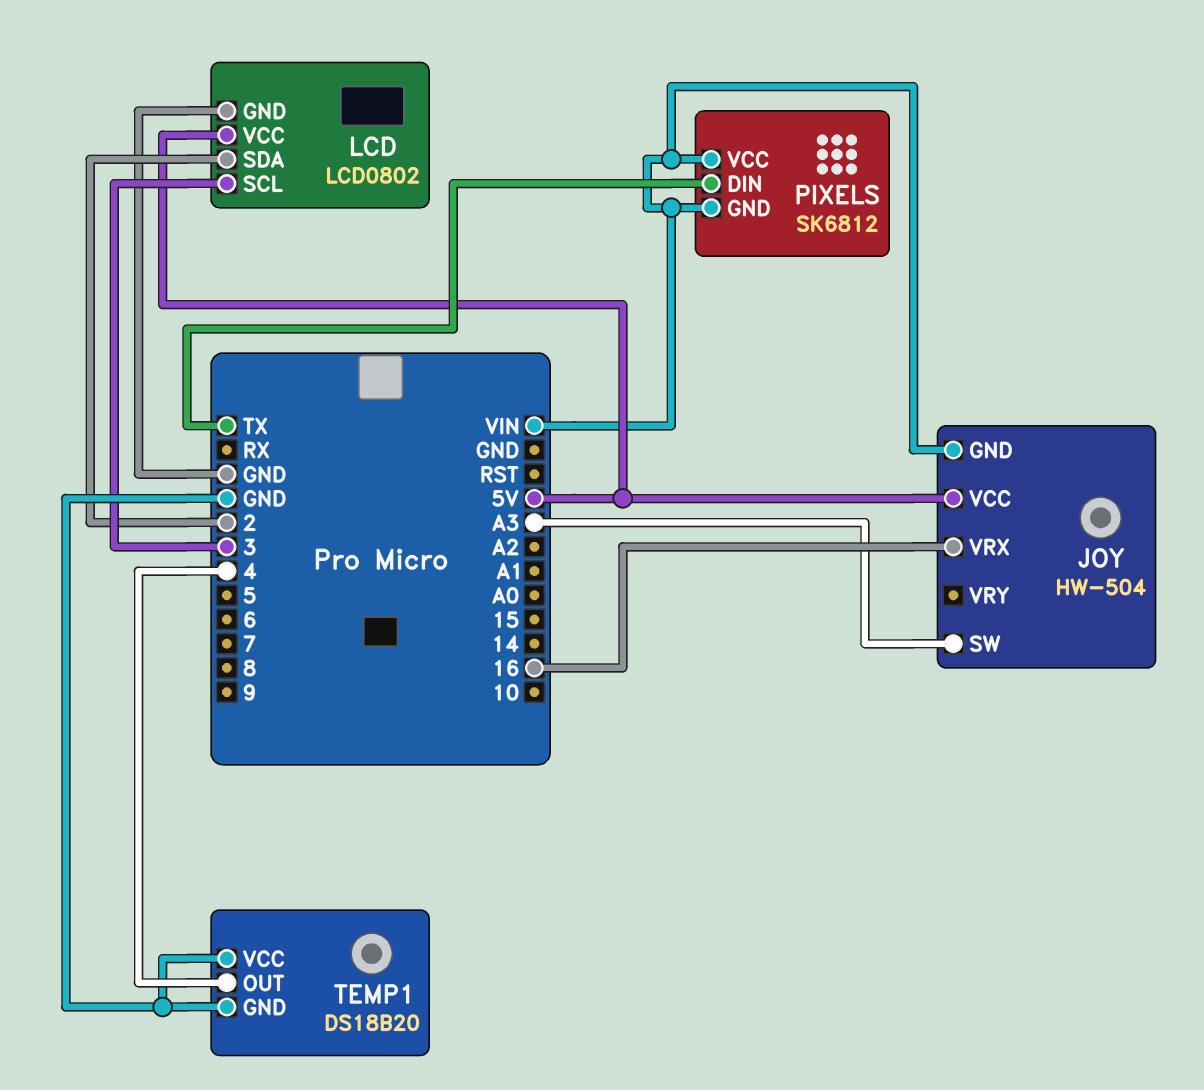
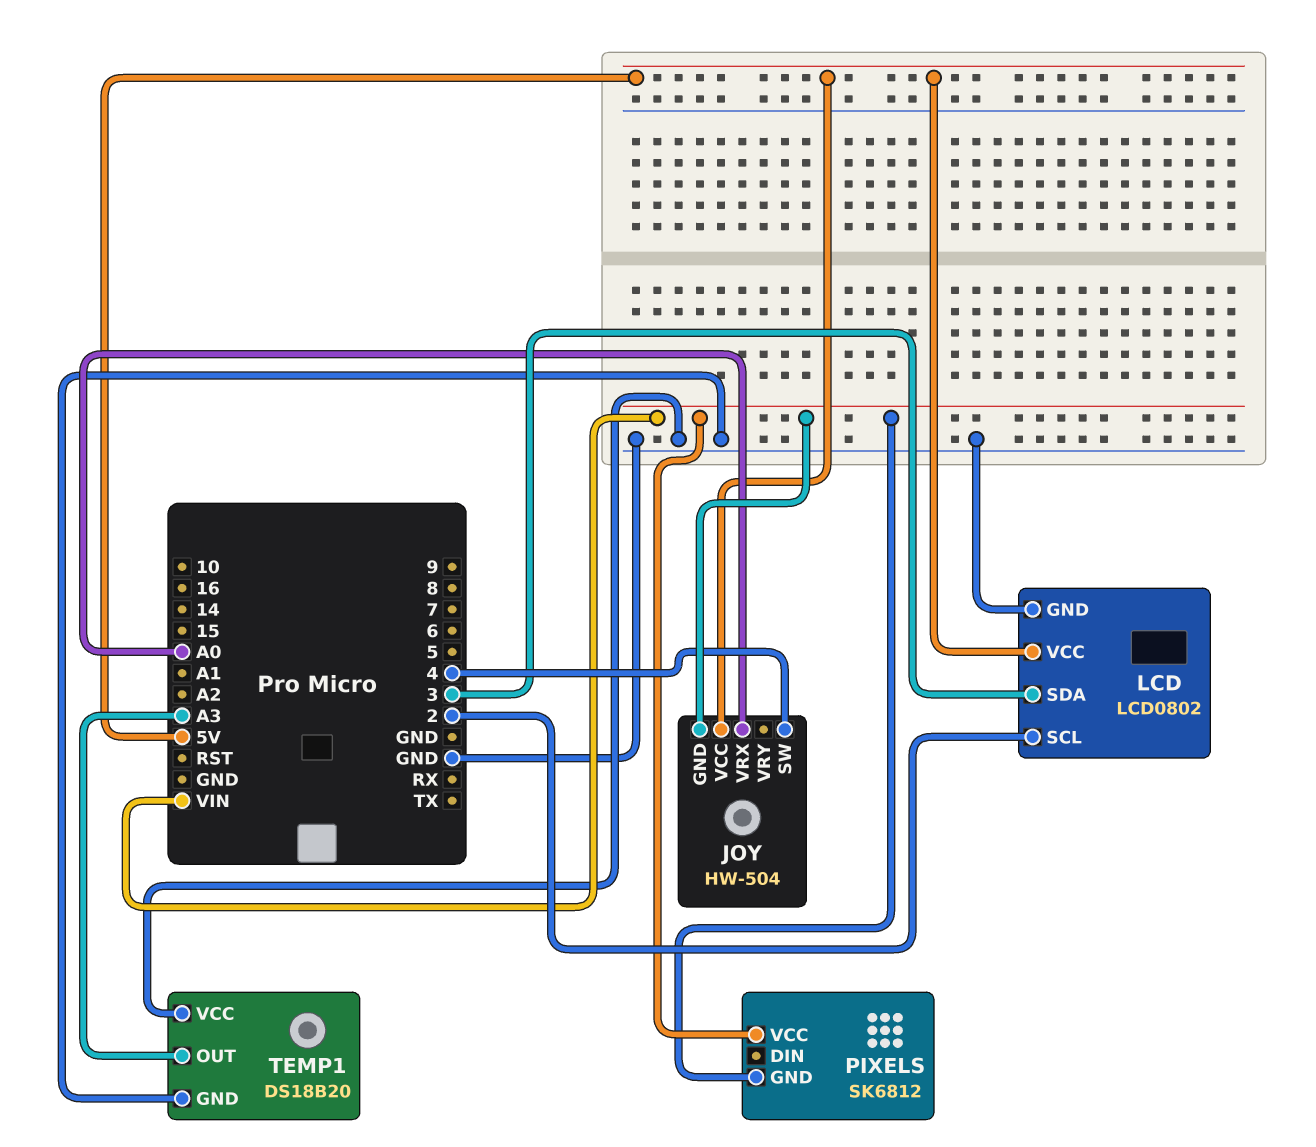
JOY pin SW: A3 -> 4
JOY pin VRX: 16 -> A0
LCD pin SCL: 3 -> 2
LCD pin SDA: 2 -> 3
PIXELS pin DIN: TX -> none
TEMP1 pin OUT: 4 -> A3

